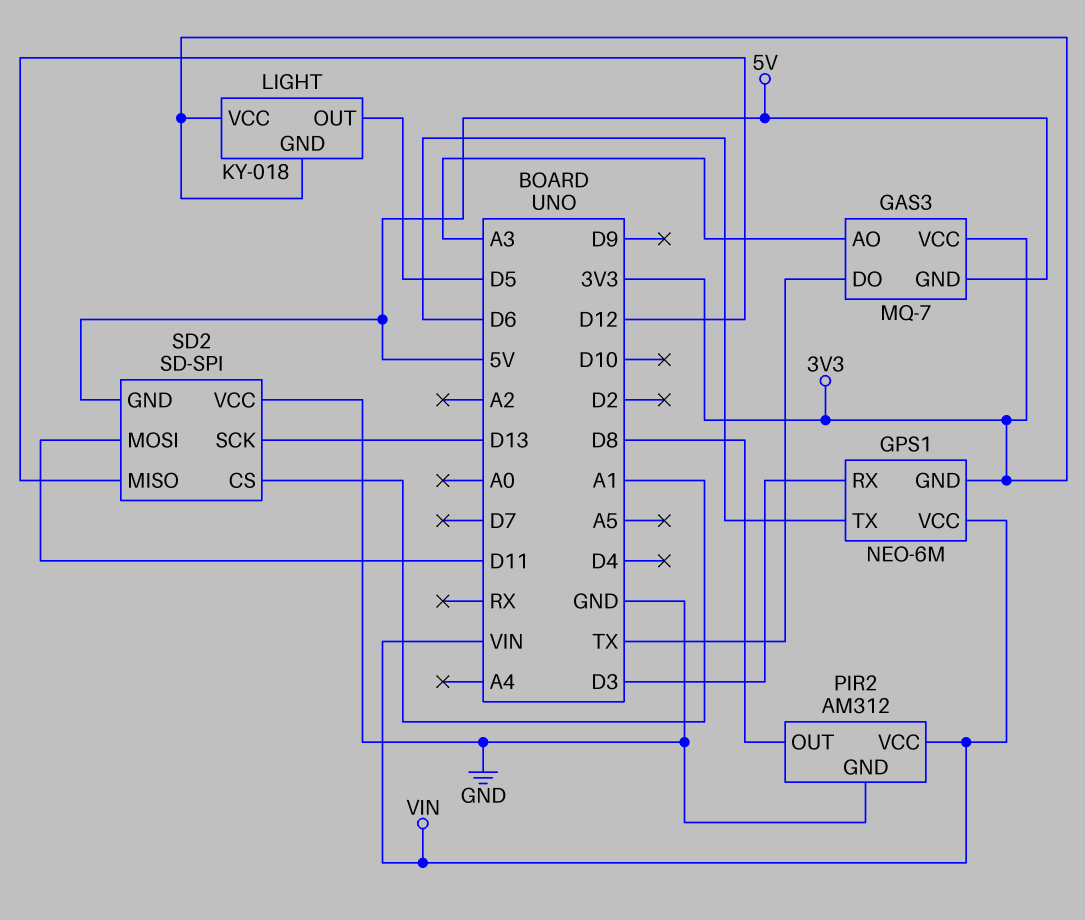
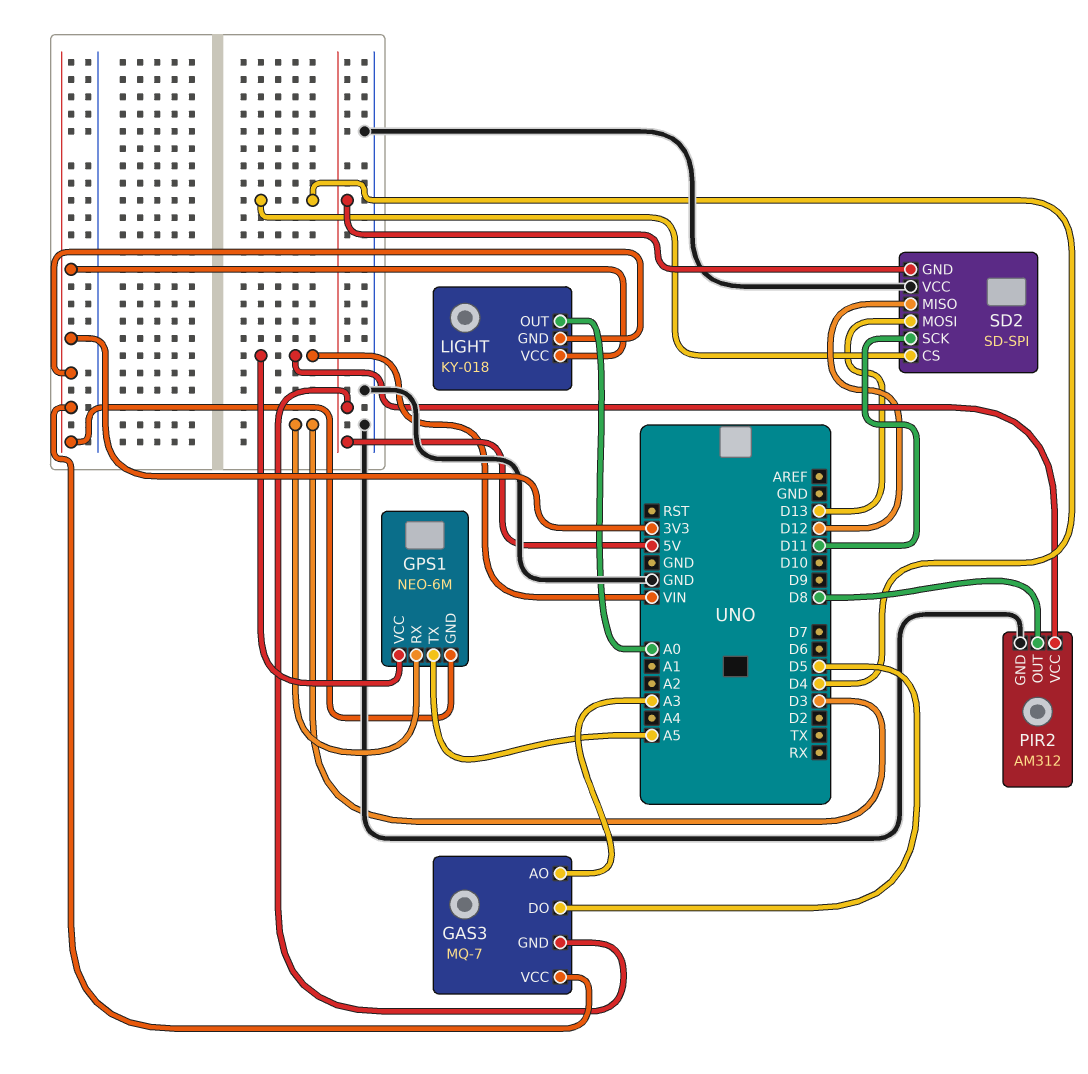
GAS3 pin DO: TX -> D5
GPS1 pin TX: D6 -> A5
LIGHT pin OUT: D5 -> A0
SD2 pin CS: A1 -> D4
SD2 pin MOSI: D11 -> D13
SD2 pin SCK: D13 -> D11

